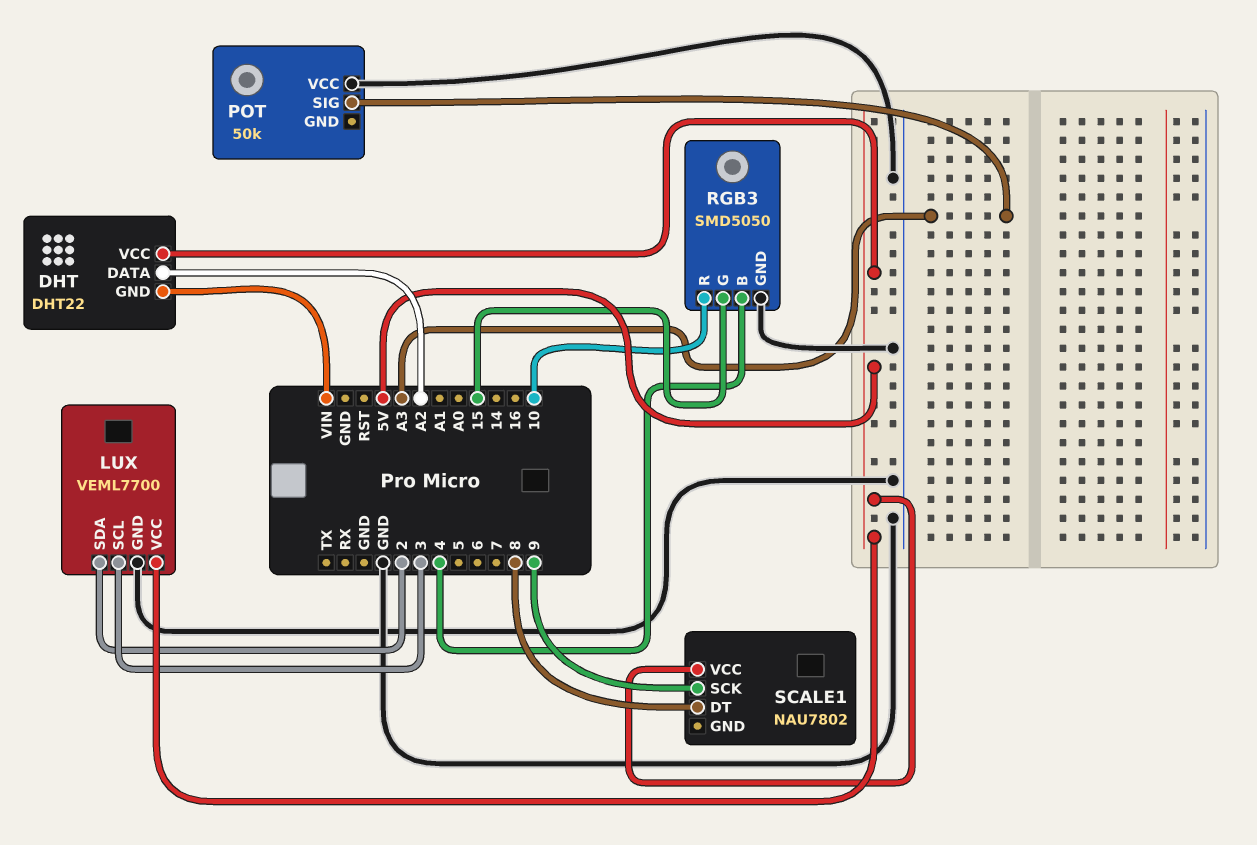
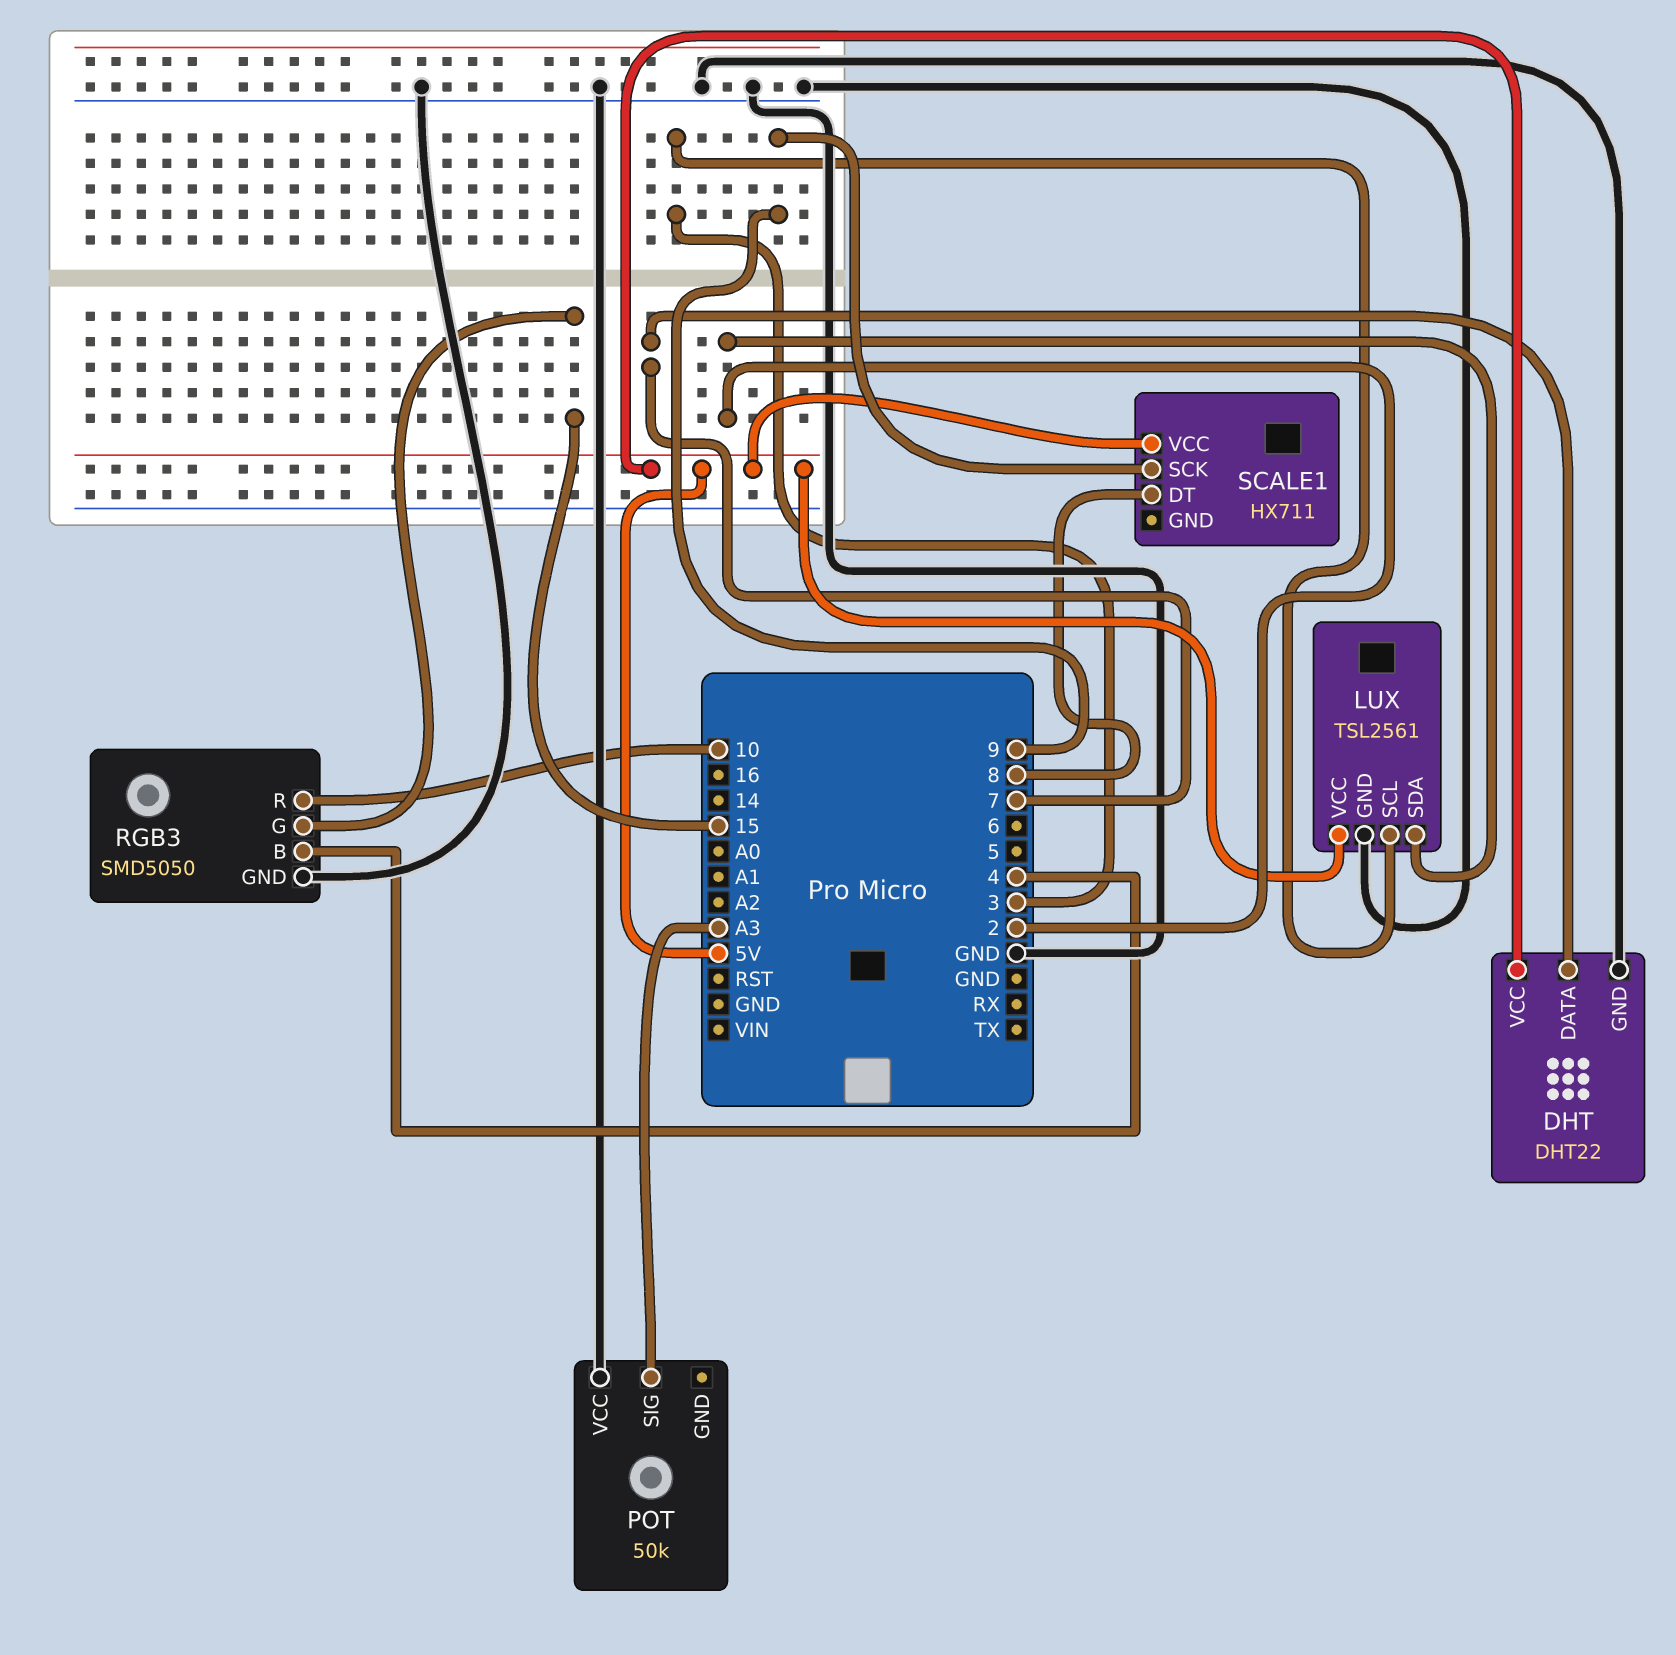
DHT pin DATA: A2 -> 7
DHT pin GND: VIN -> GND
LUX: VEML7700 -> TSL2561
SCALE1: NAU7802 -> HX711

